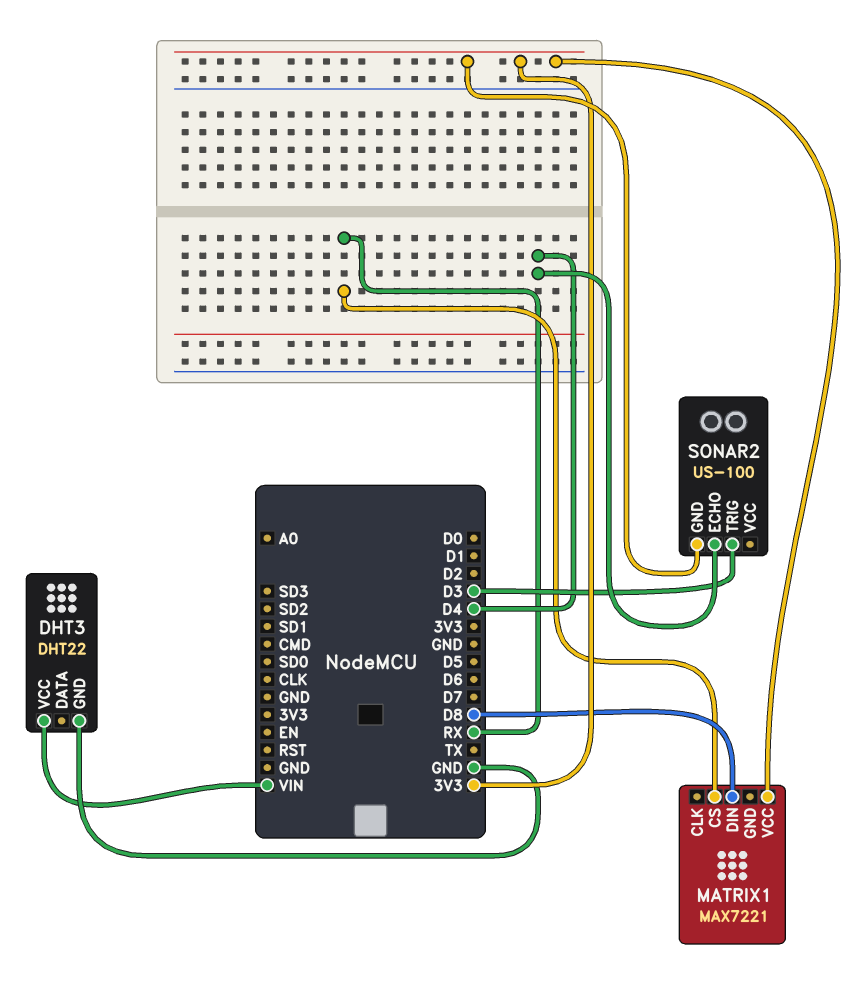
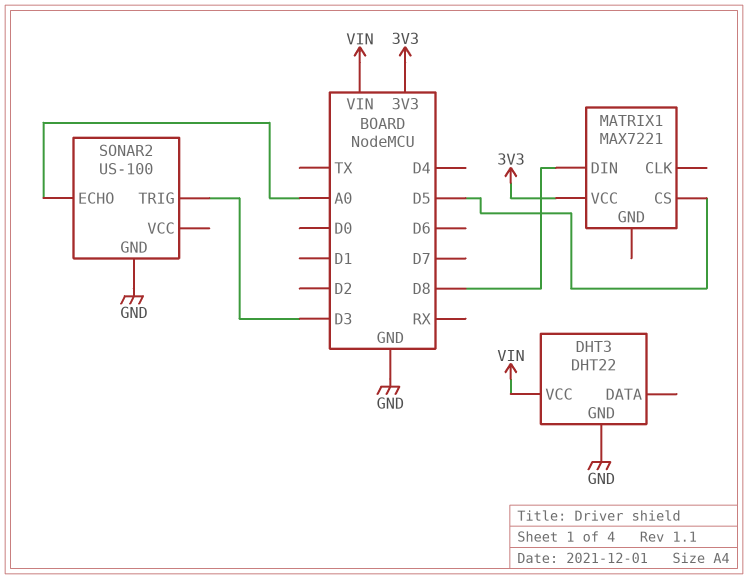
MATRIX1 pin CS: RX -> D5
SONAR2 pin ECHO: D4 -> A0
SONAR2 pin GND: 3V3 -> GND

